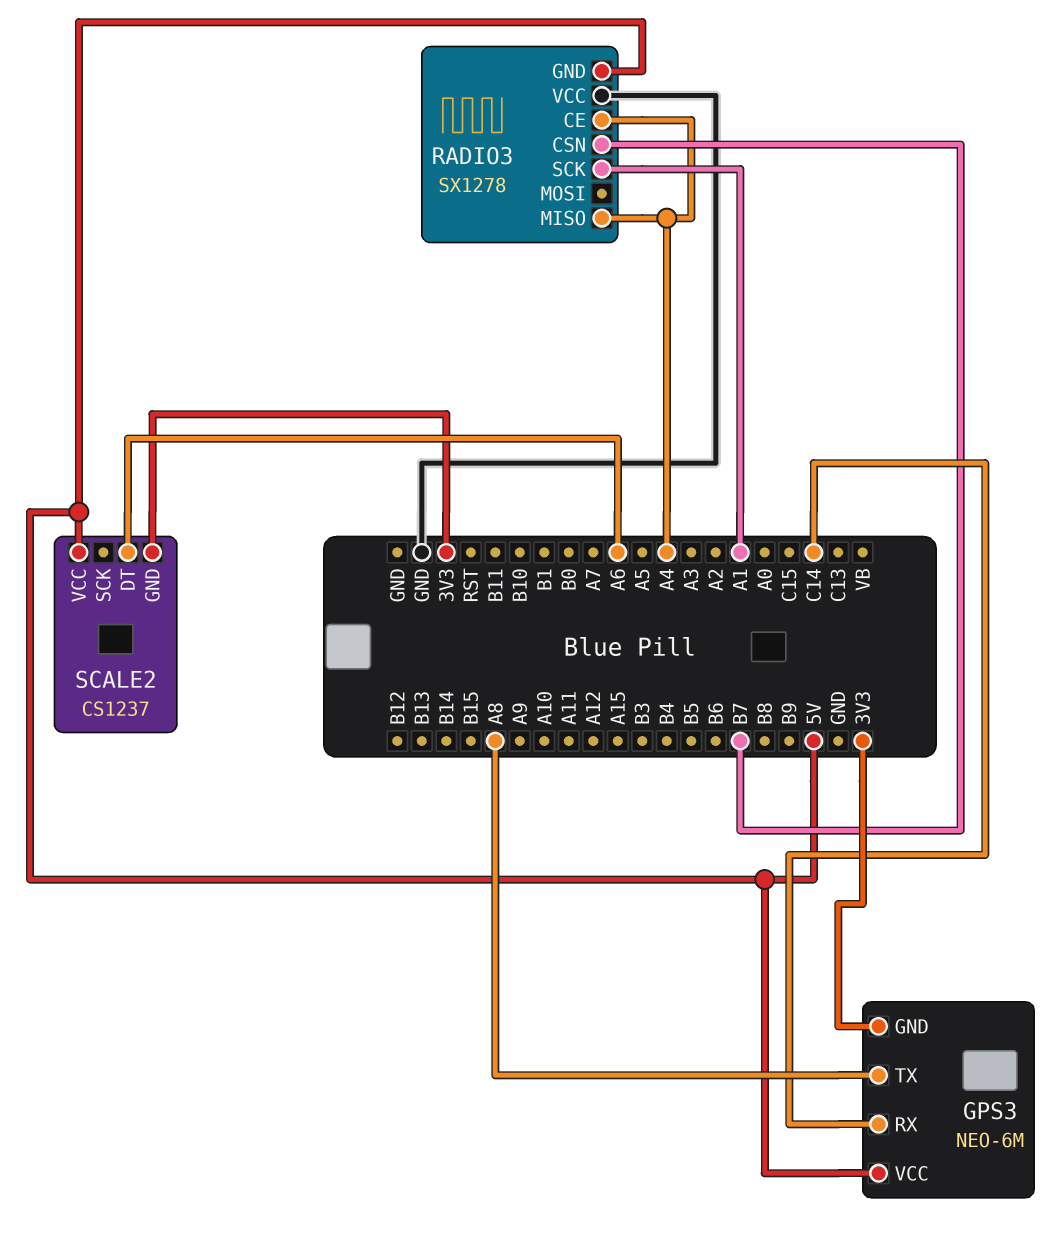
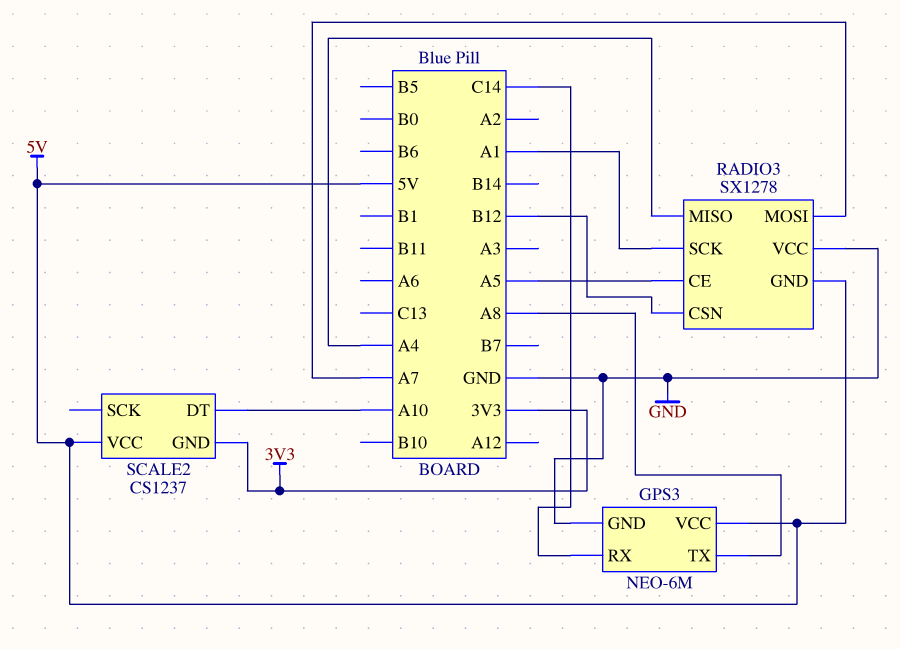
GPS3 pin GND: 3V3 -> GND
RADIO3 pin CE: A4 -> A5
RADIO3 pin CSN: B7 -> B12
RADIO3 pin MOSI: none -> A7
SCALE2 pin DT: A6 -> A10

